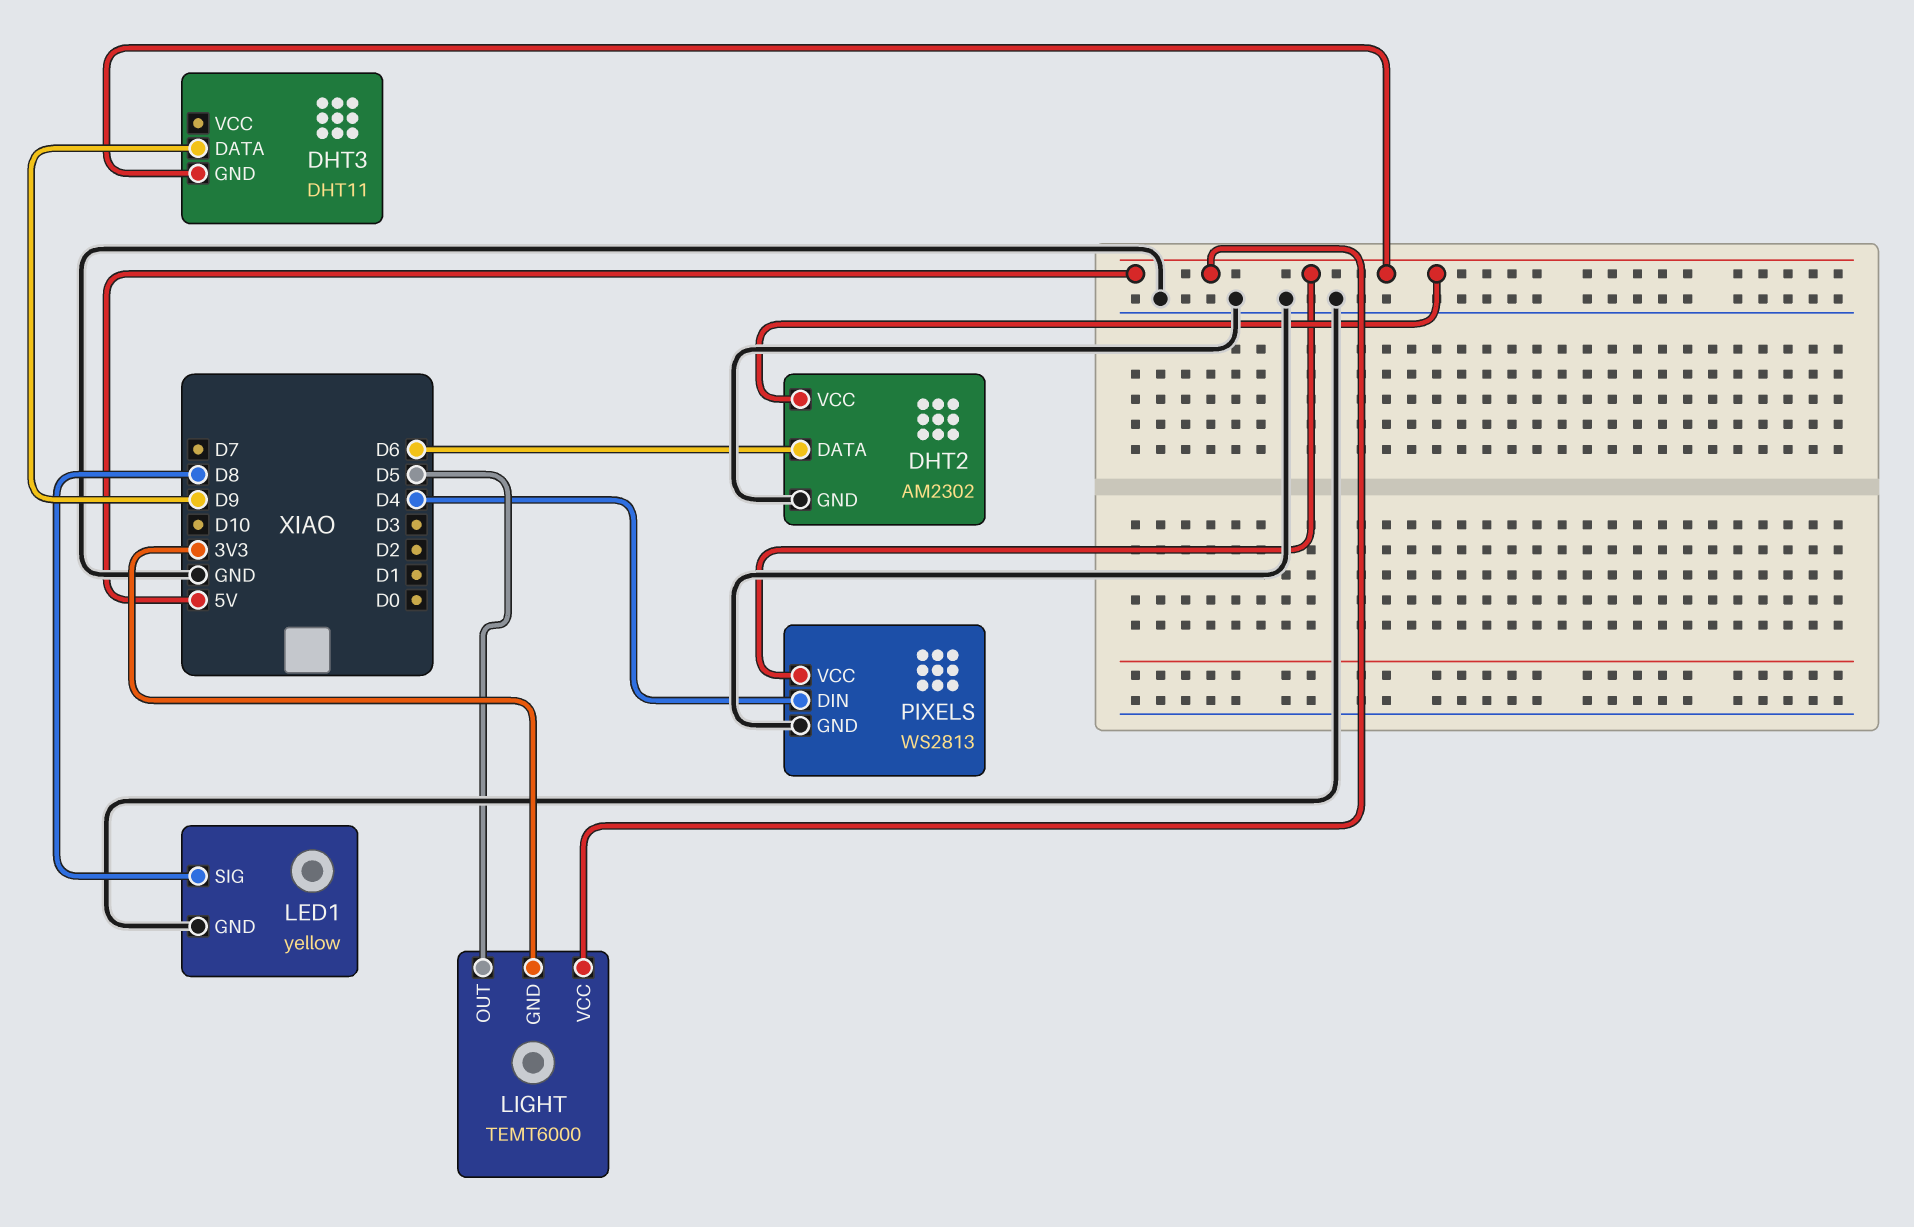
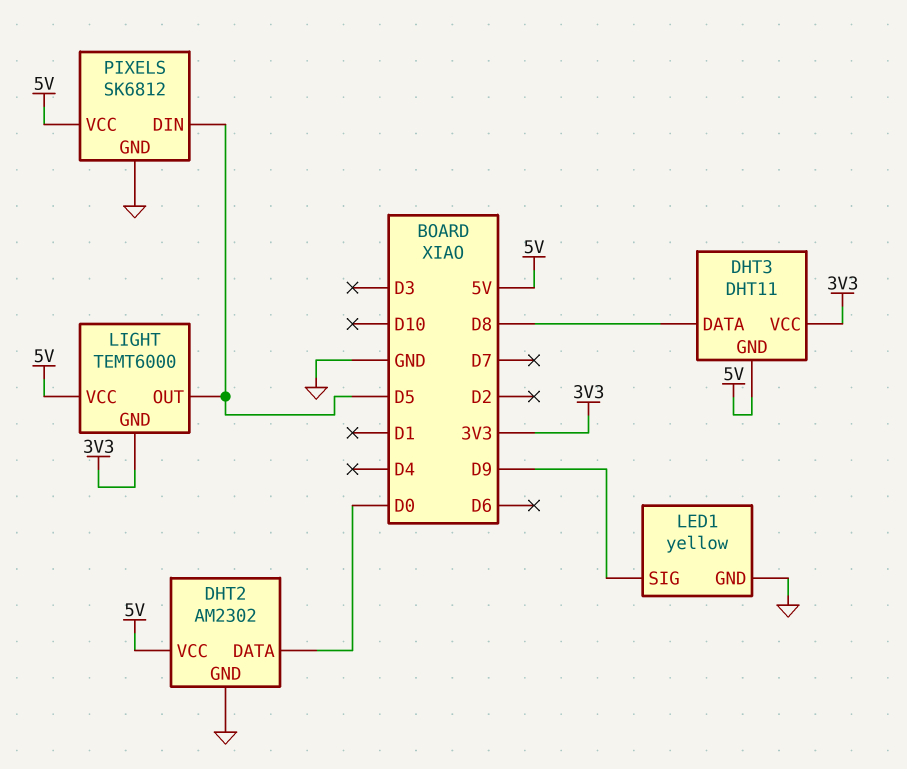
DHT2 pin DATA: D6 -> D0
DHT3 pin DATA: D9 -> D8
DHT3 pin VCC: none -> 3V3
LED1 pin SIG: D8 -> D9
PIXELS: WS2813 -> SK6812
PIXELS pin DIN: D4 -> D5

